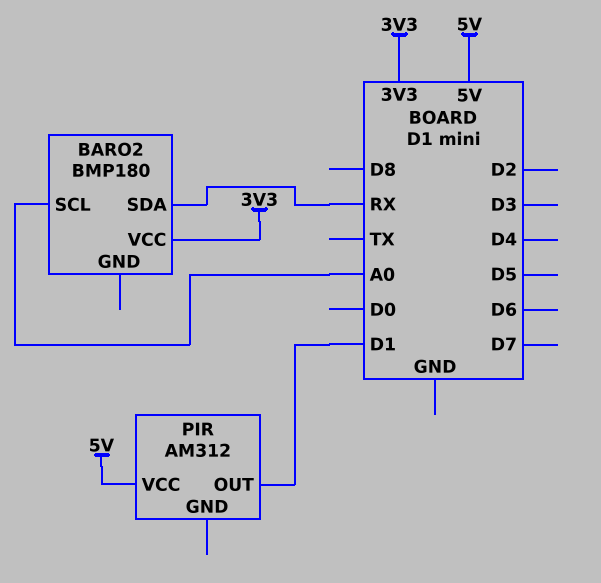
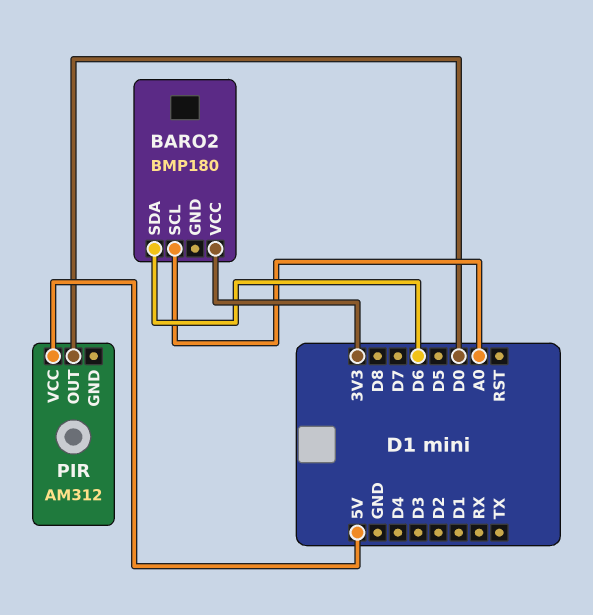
BARO2 pin SDA: RX -> D6
PIR pin OUT: D1 -> D0

